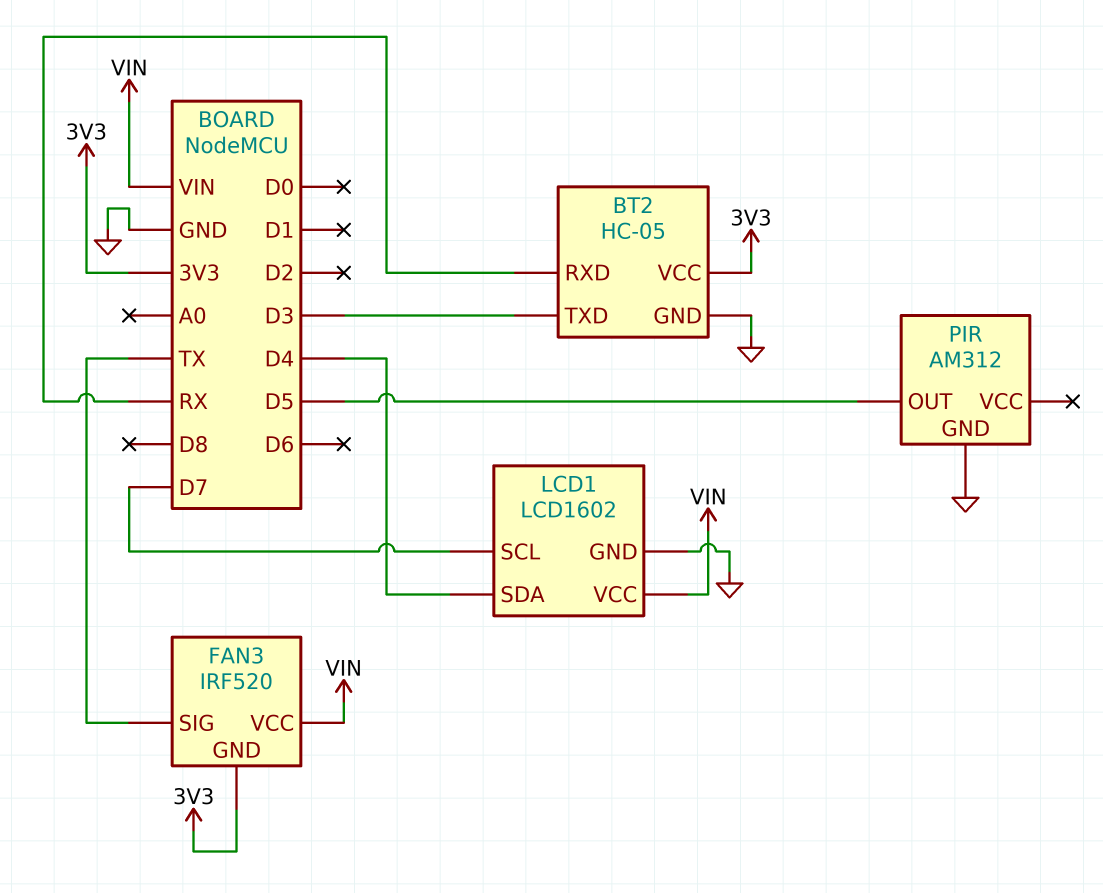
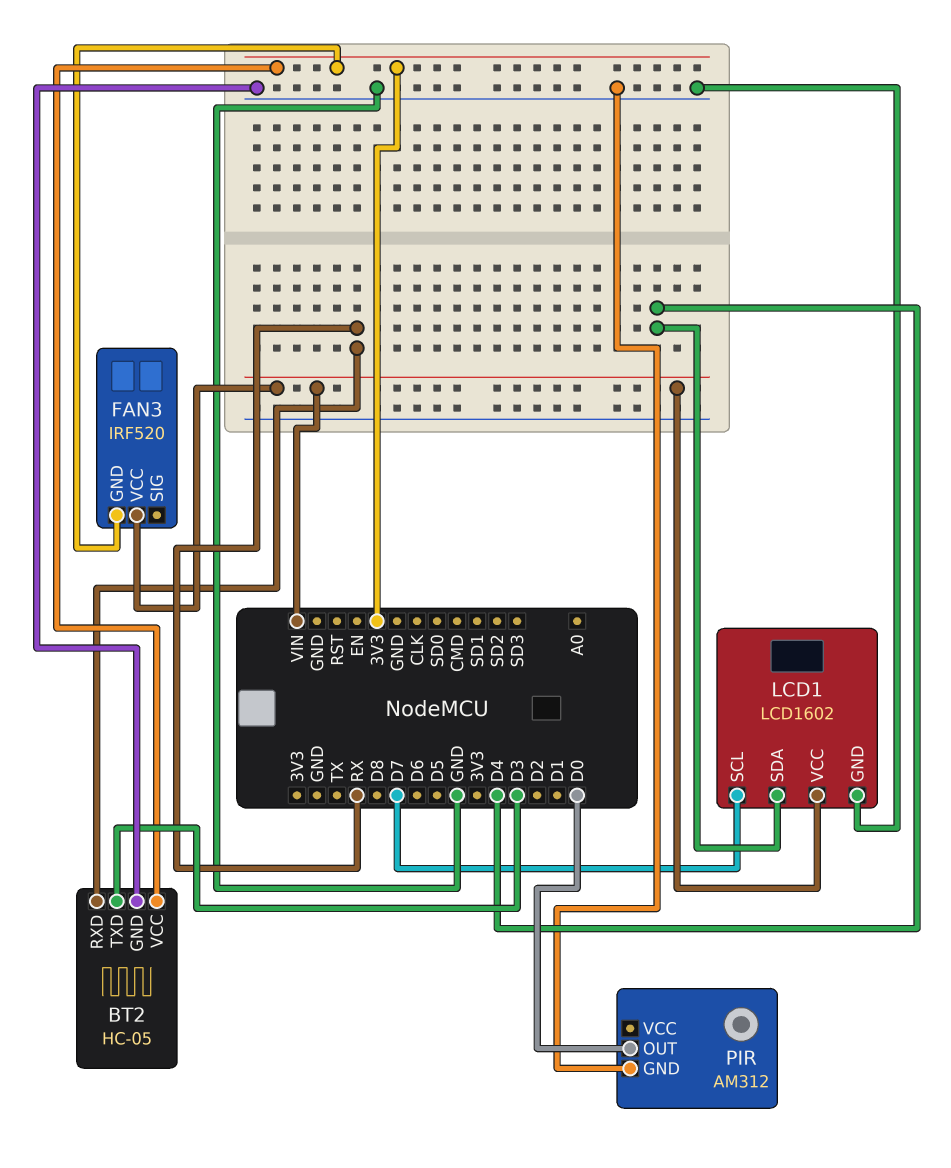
FAN3 pin SIG: TX -> none
PIR pin OUT: D5 -> D0

